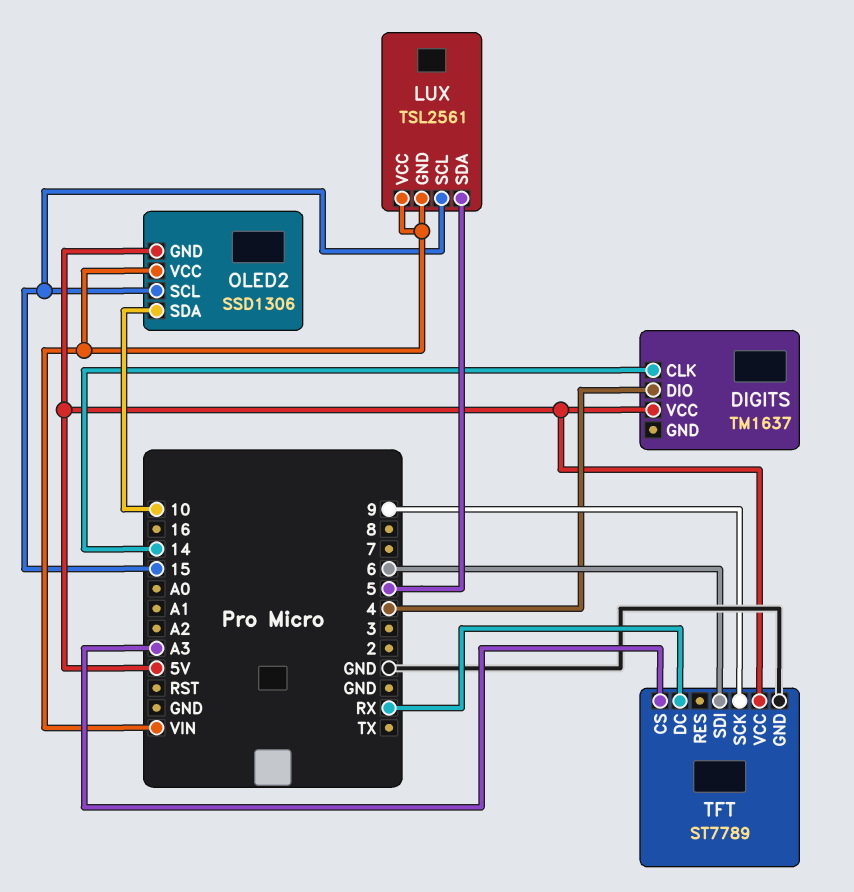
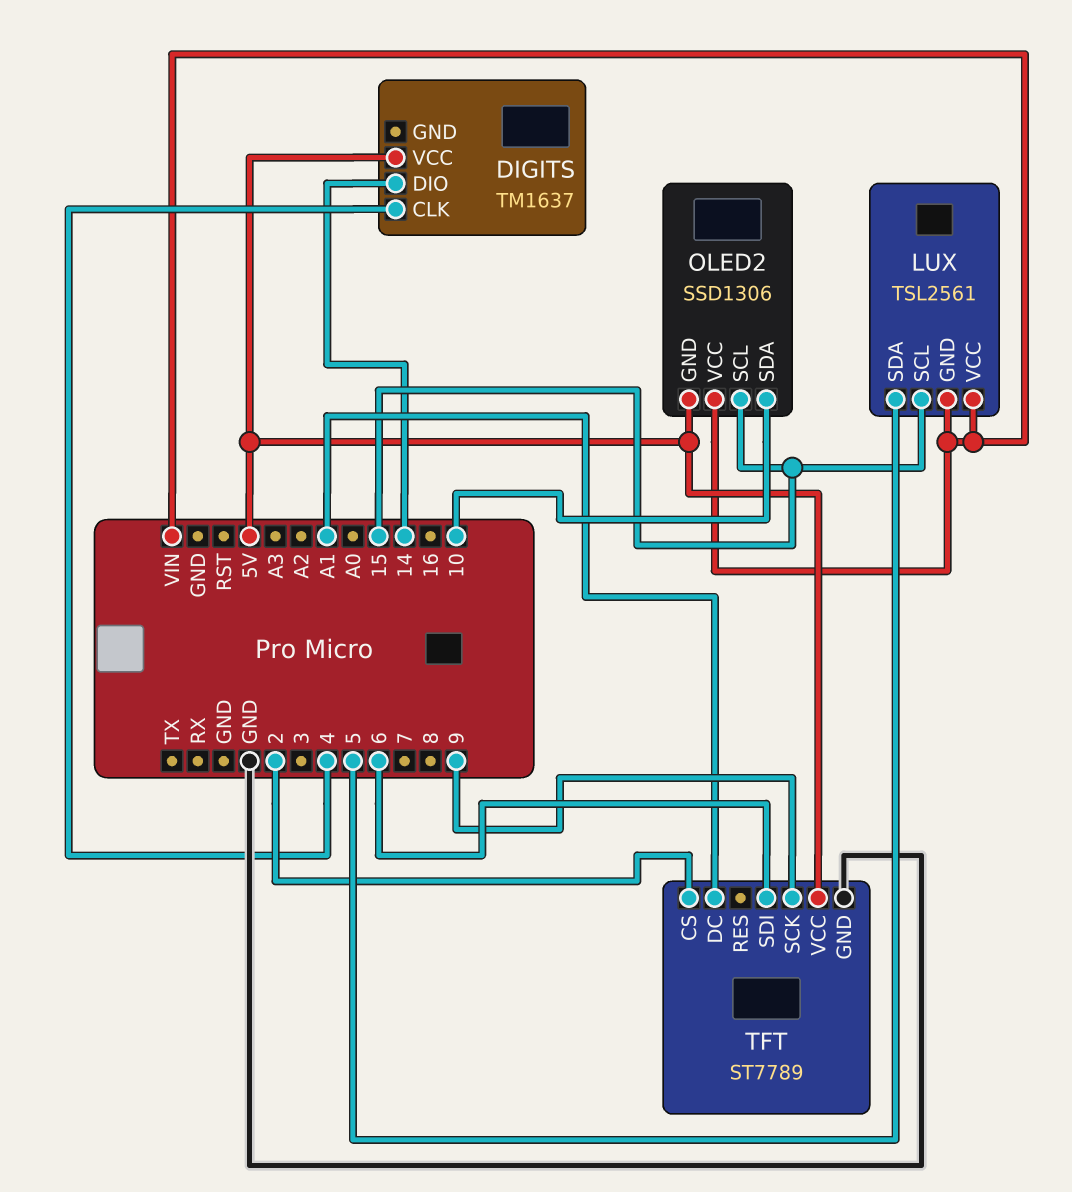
DIGITS pin CLK: 14 -> 4
DIGITS pin DIO: 4 -> 14
TFT pin CS: A3 -> 2
TFT pin DC: RX -> A1

